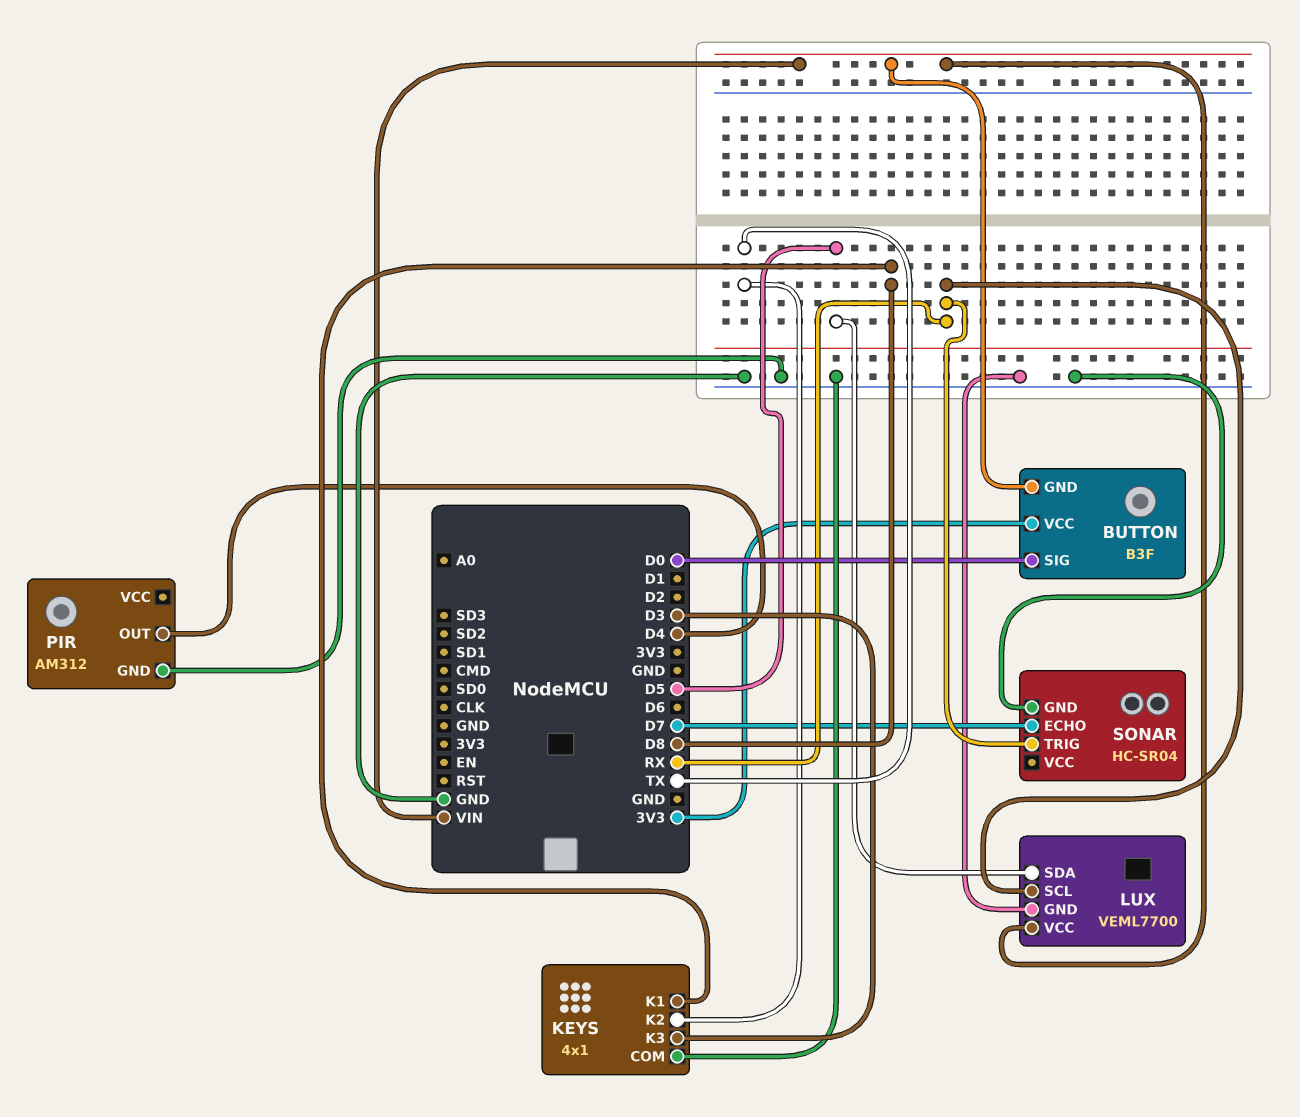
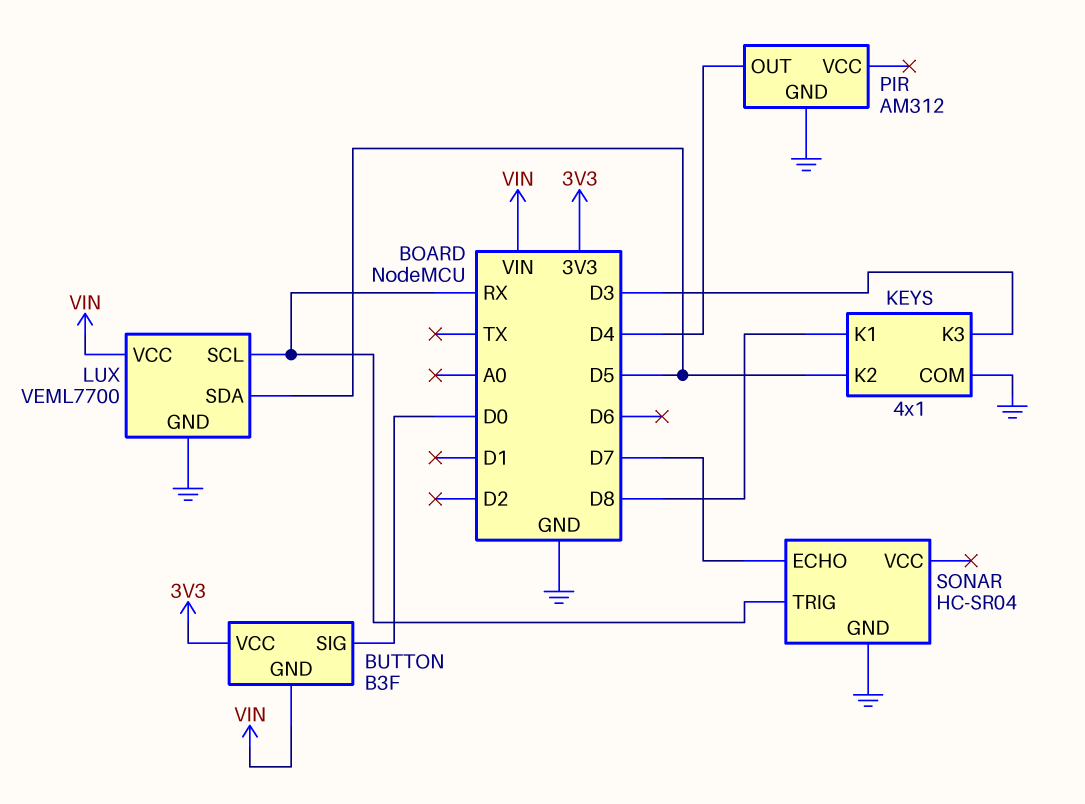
KEYS pin K2: TX -> D5

